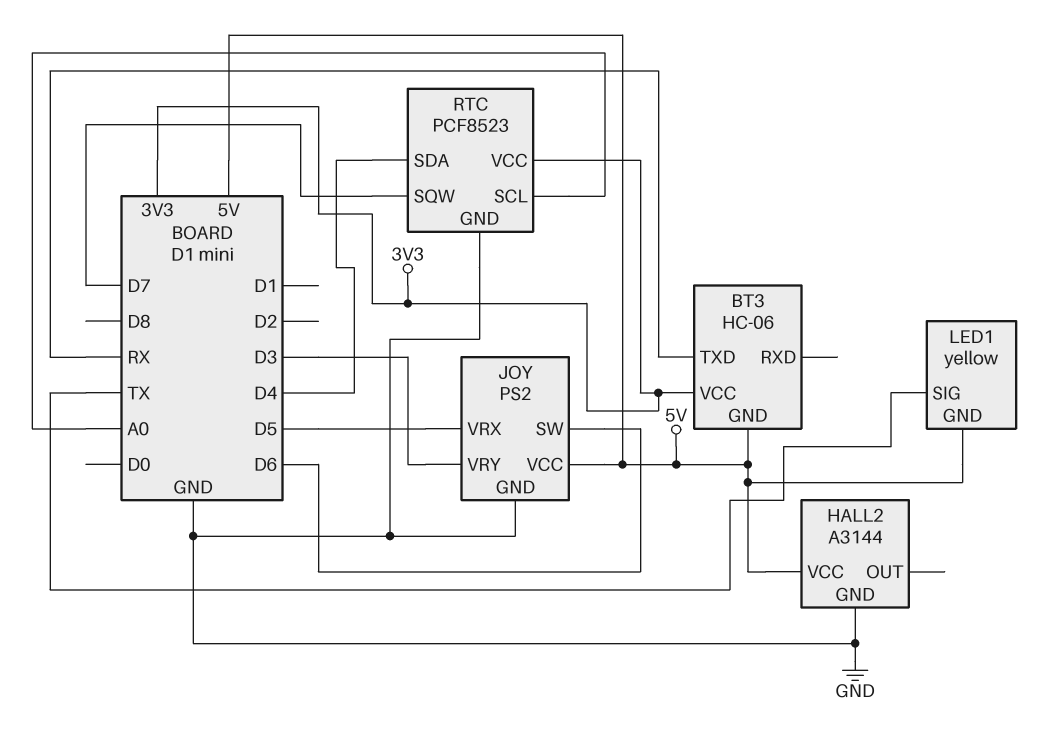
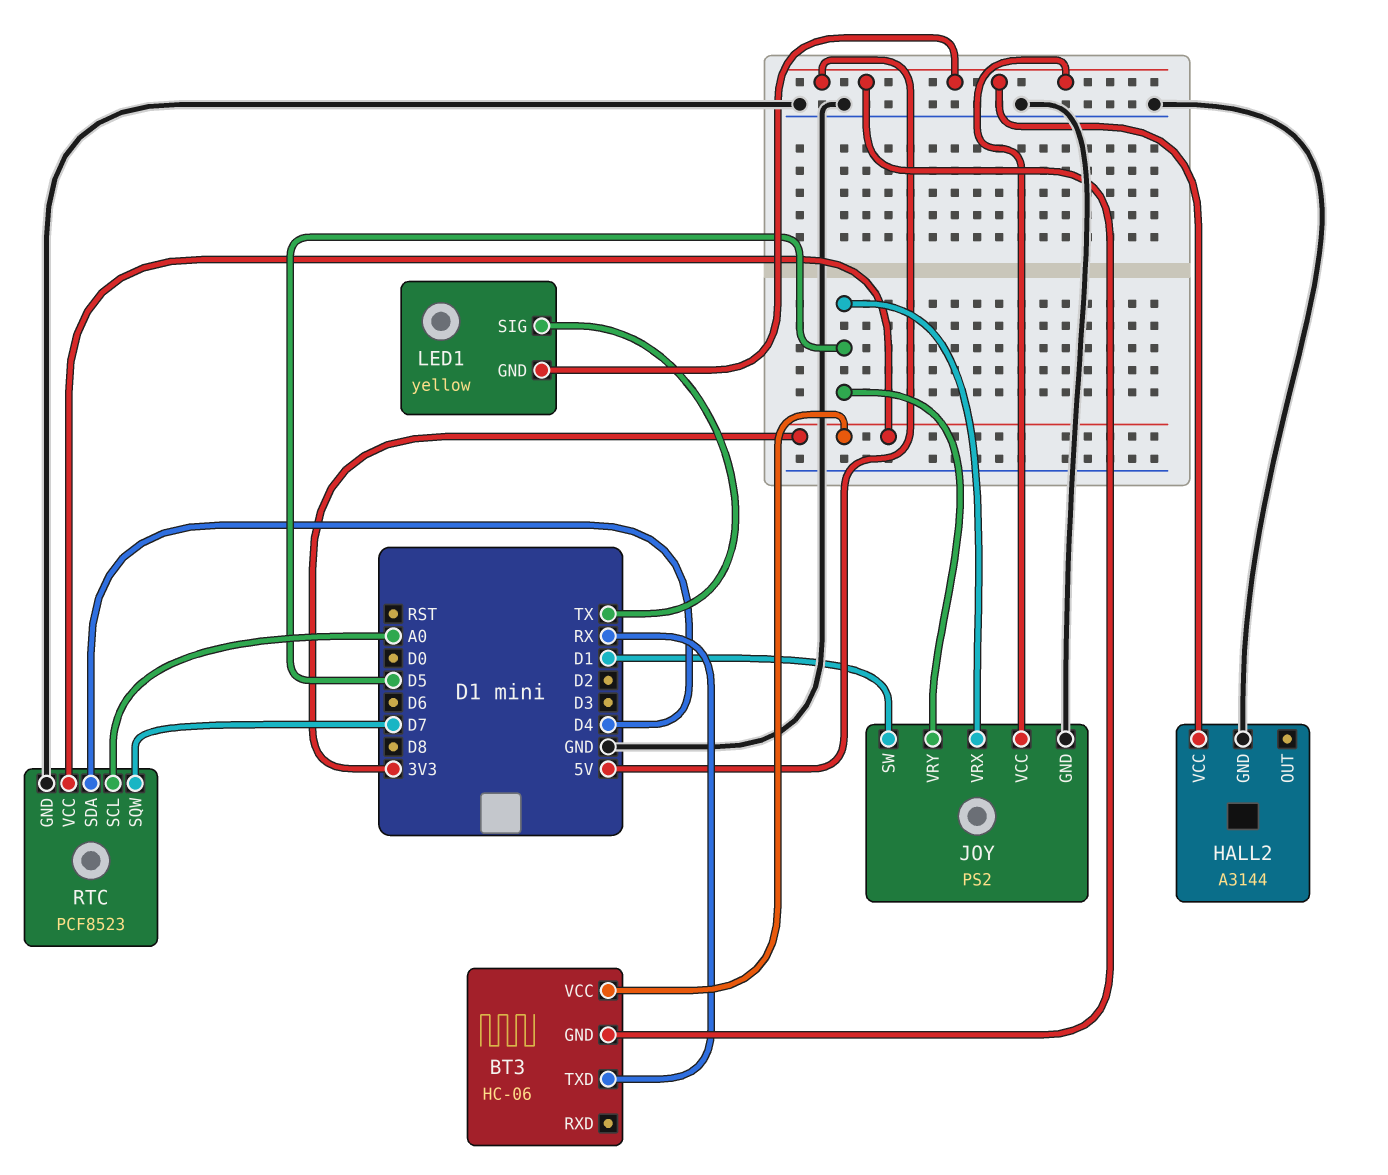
JOY pin SW: D6 -> D1
JOY pin VRY: D3 -> D5

